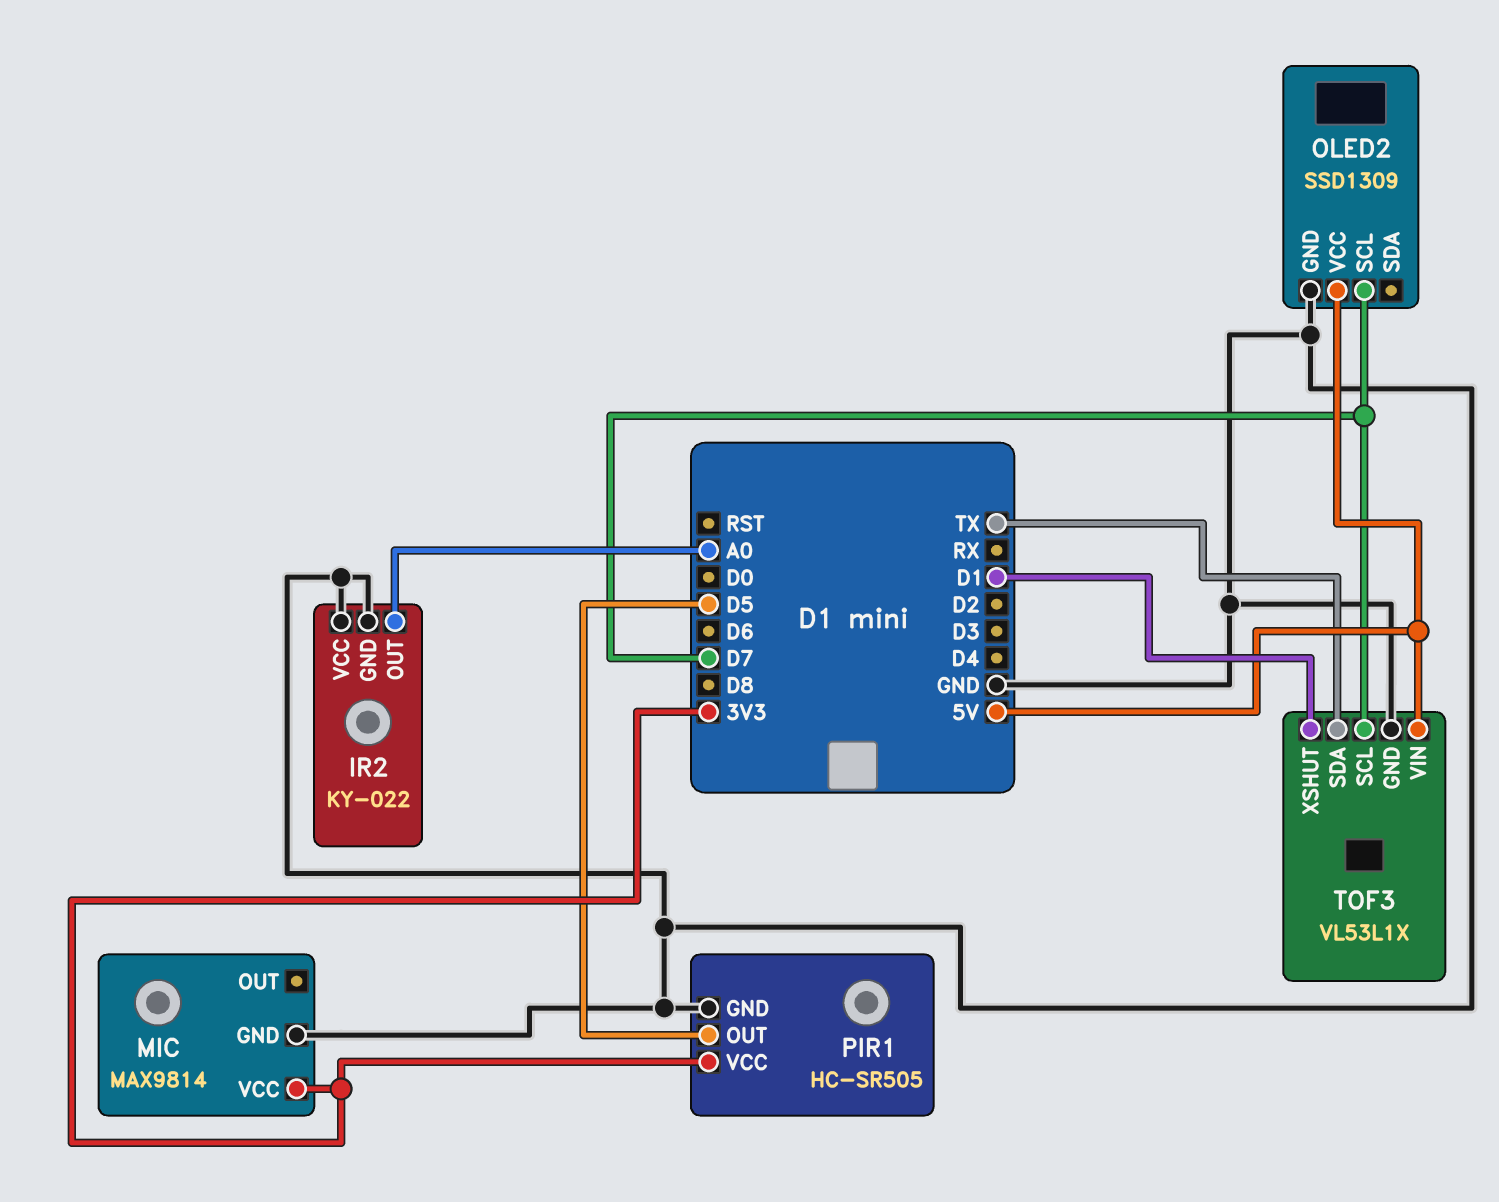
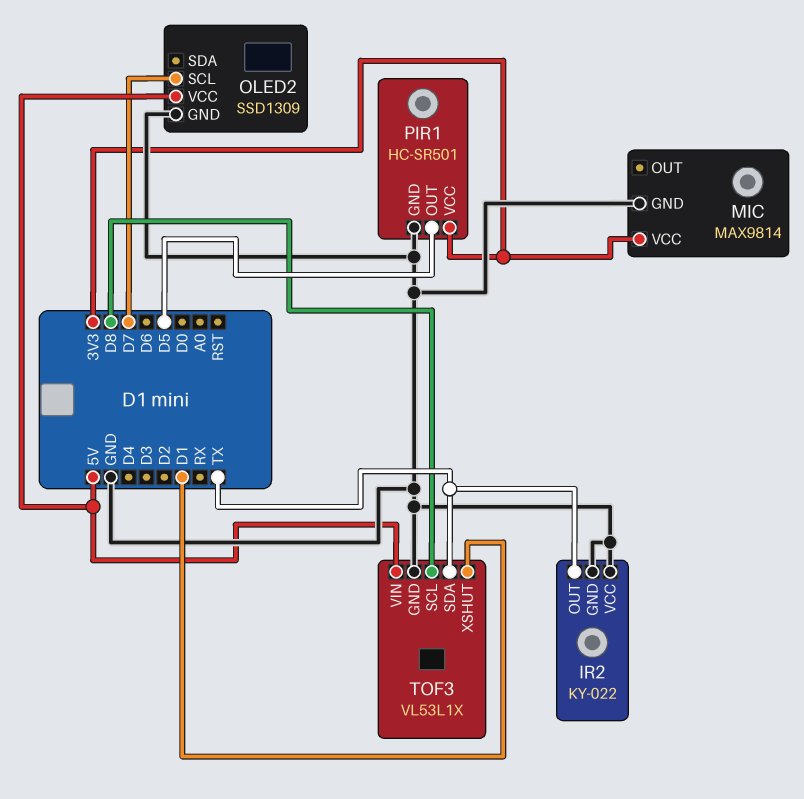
IR2 pin OUT: A0 -> TX
PIR1: HC-SR505 -> HC-SR501
TOF3 pin SCL: D7 -> D8

